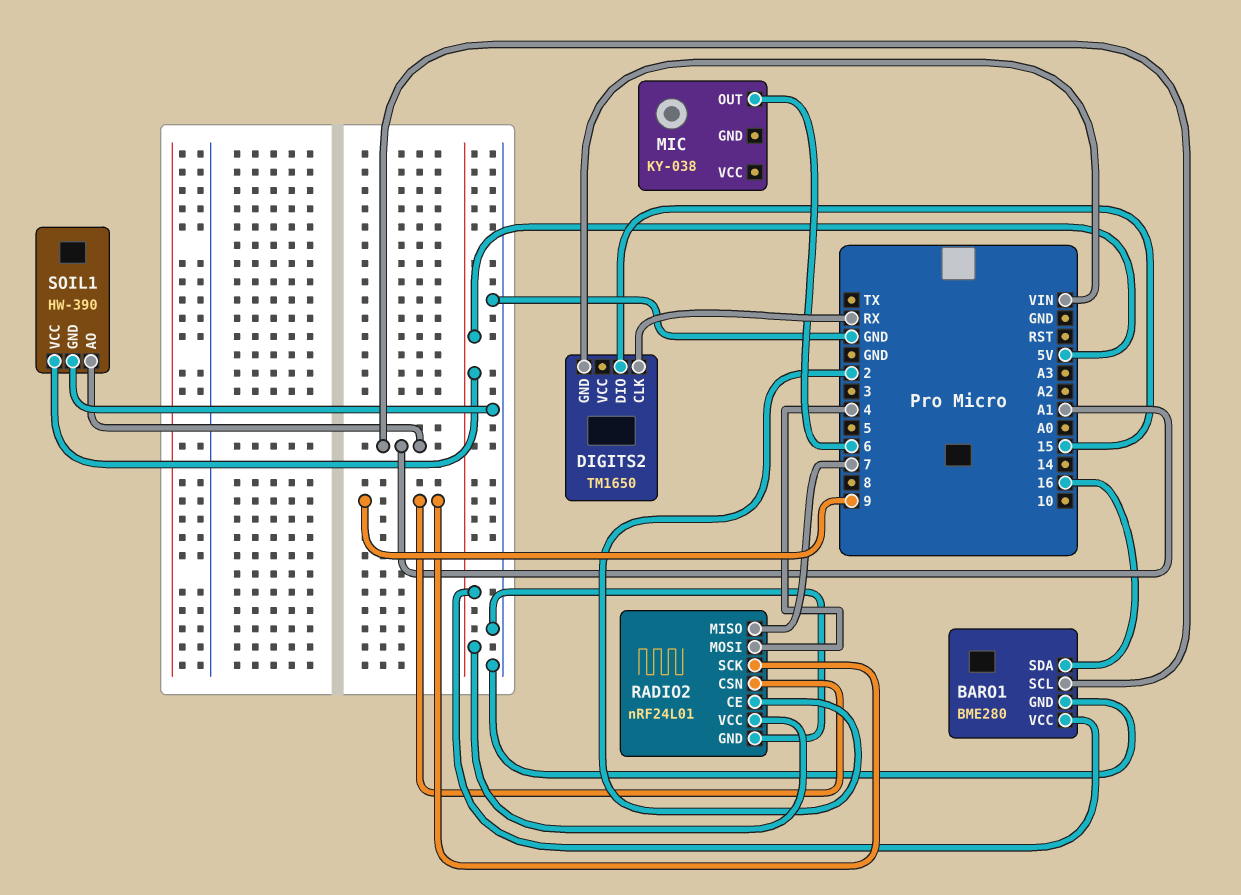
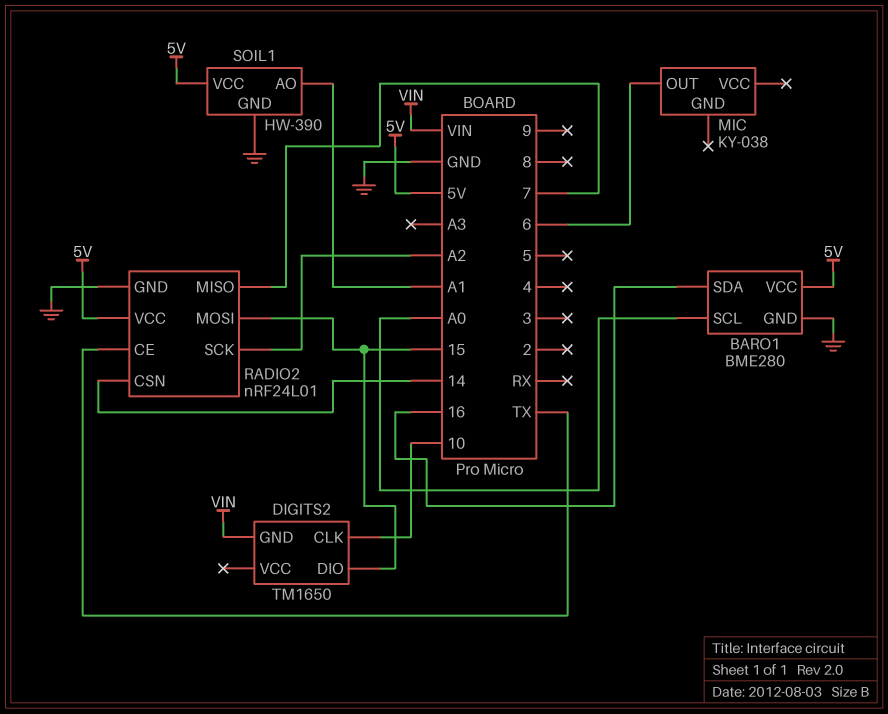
BARO1 pin SCL: A1 -> A0
DIGITS2 pin CLK: RX -> 10
RADIO2 pin CE: 2 -> TX
RADIO2 pin CSN: 9 -> 14
RADIO2 pin MOSI: 4 -> 15
RADIO2 pin SCK: 9 -> A2

